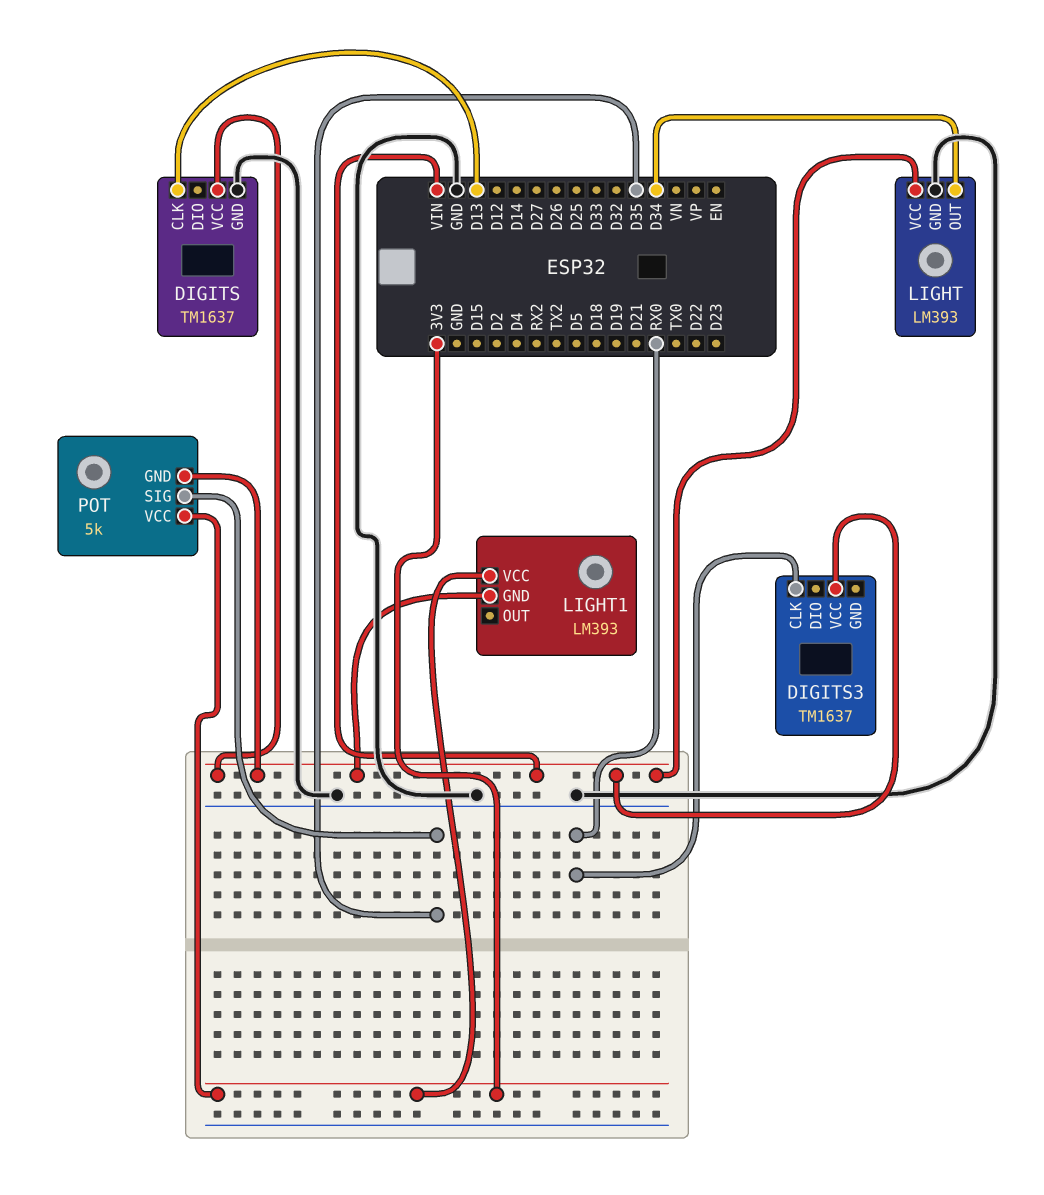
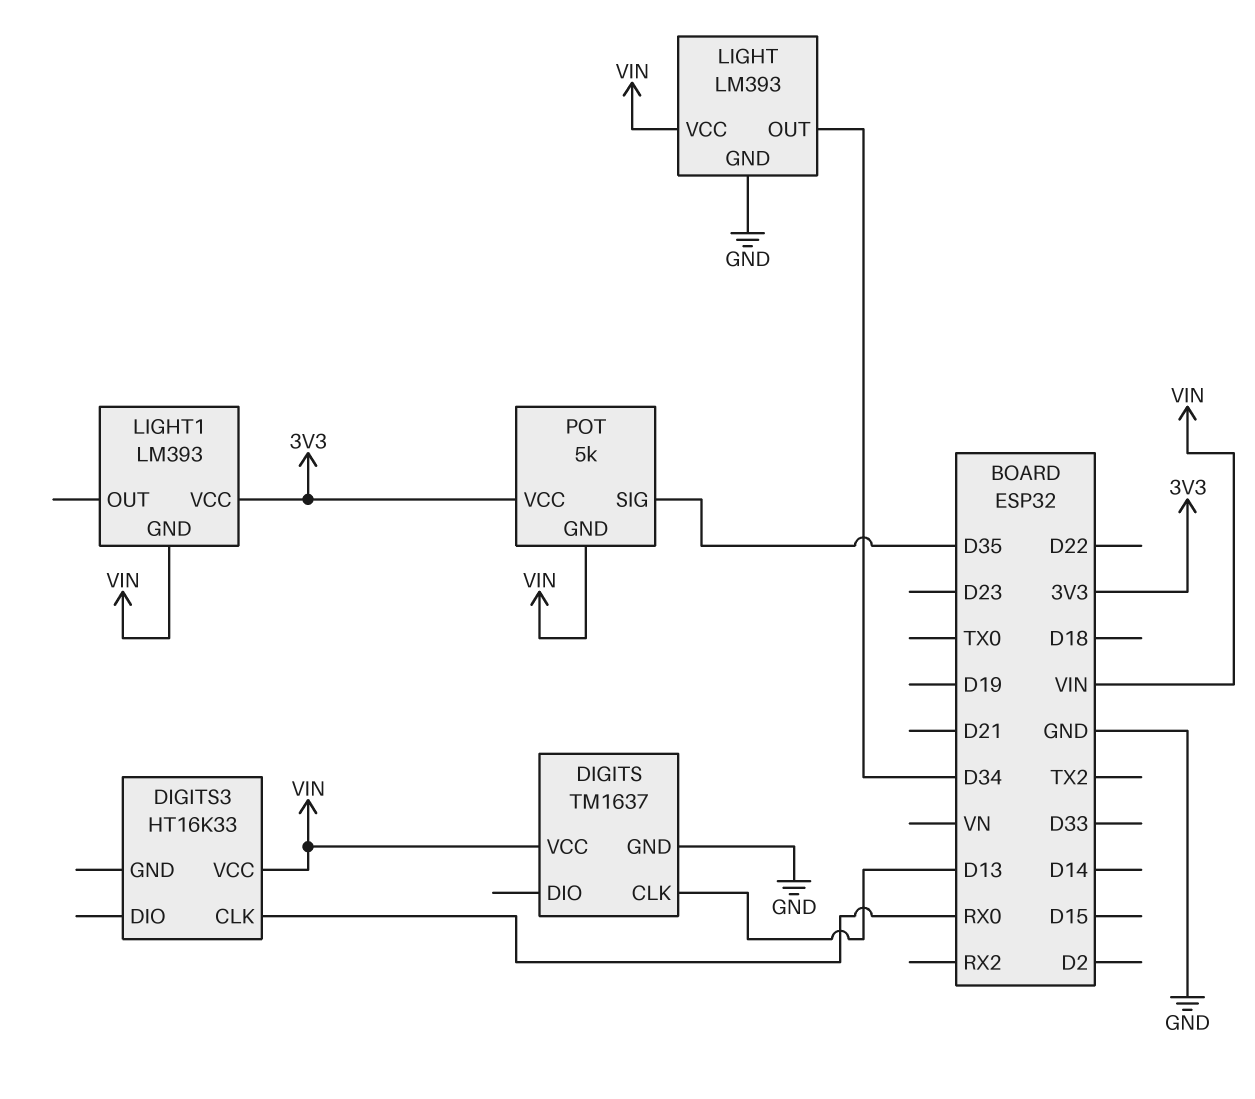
DIGITS3: TM1637 -> HT16K33

